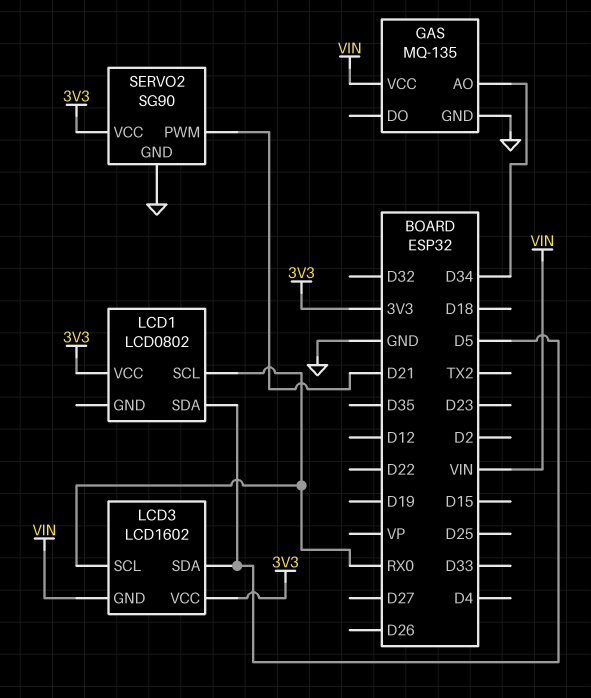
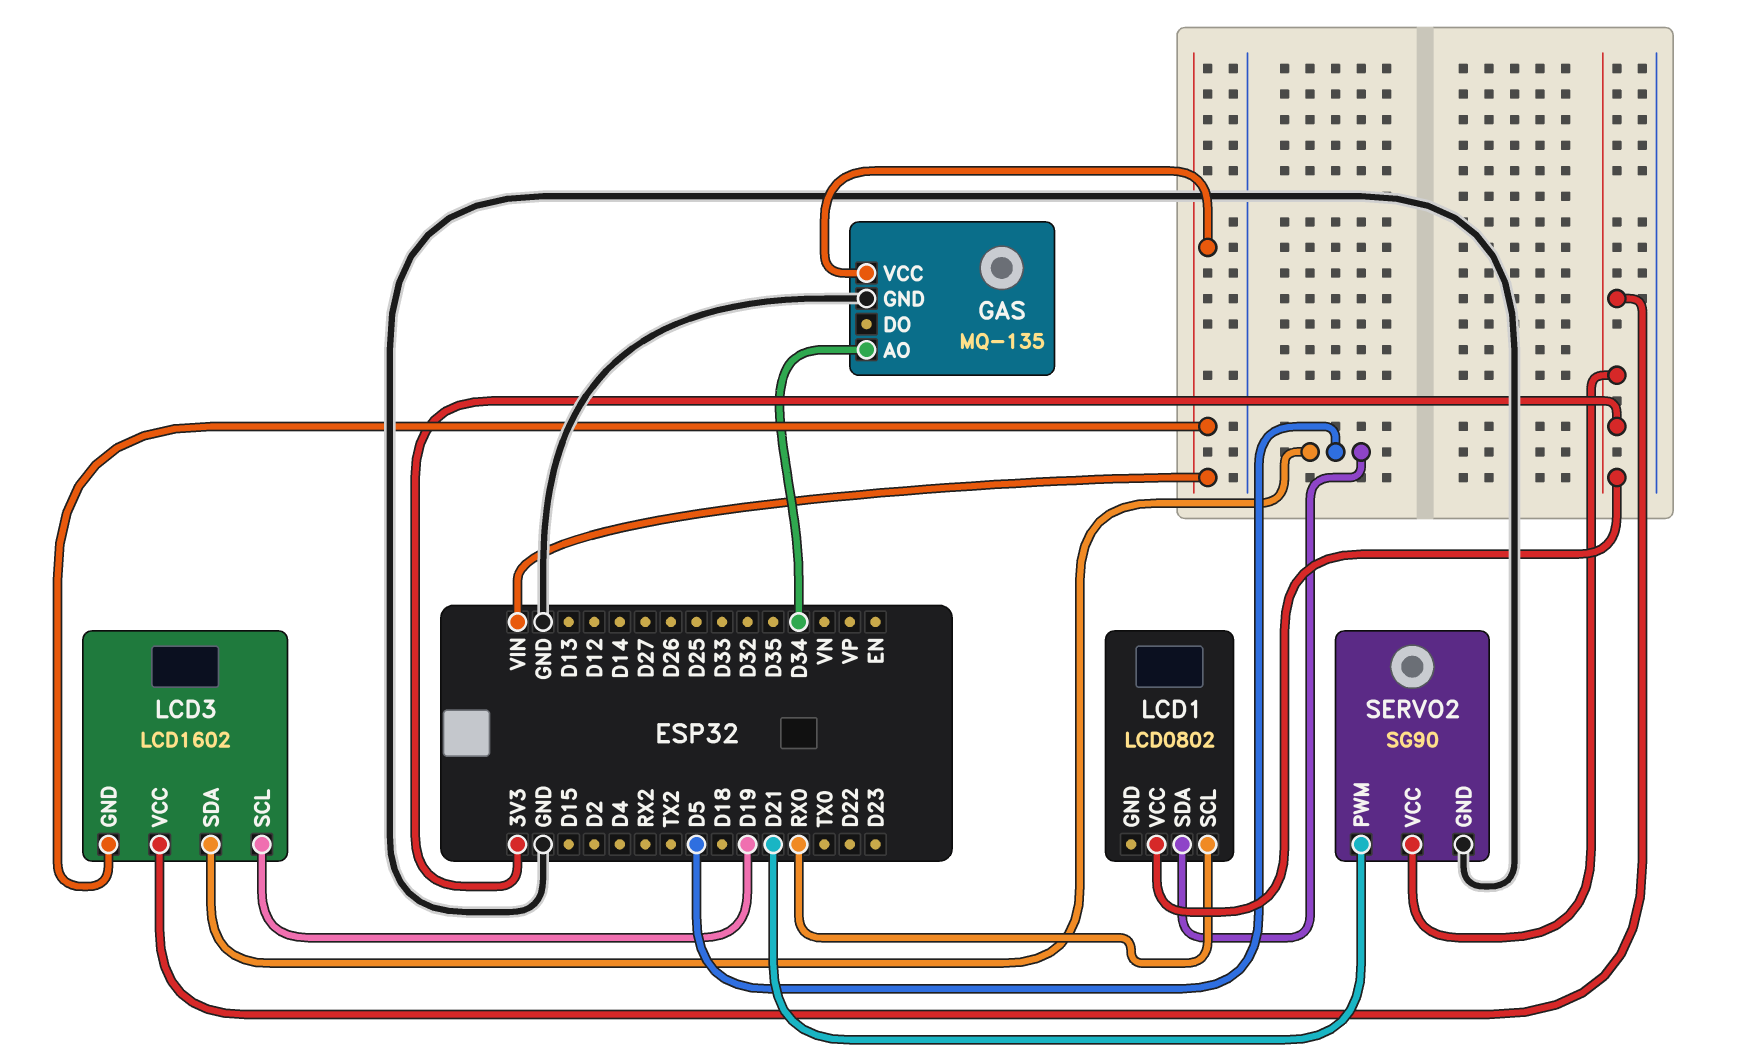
LCD3 pin SCL: RX0 -> D19

